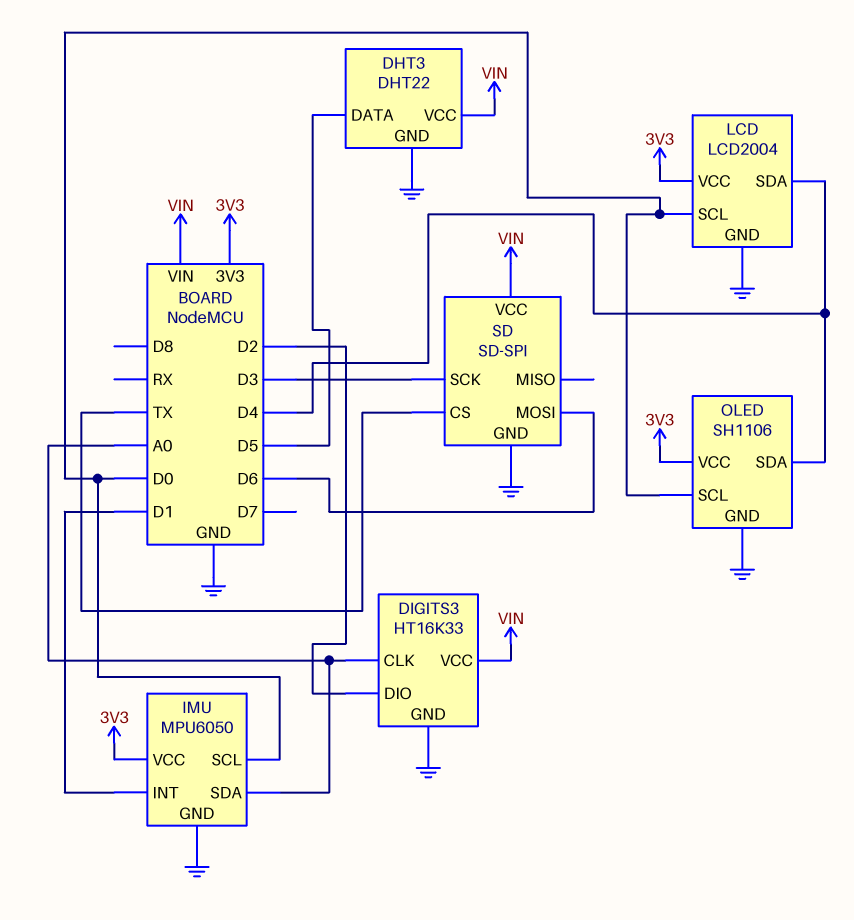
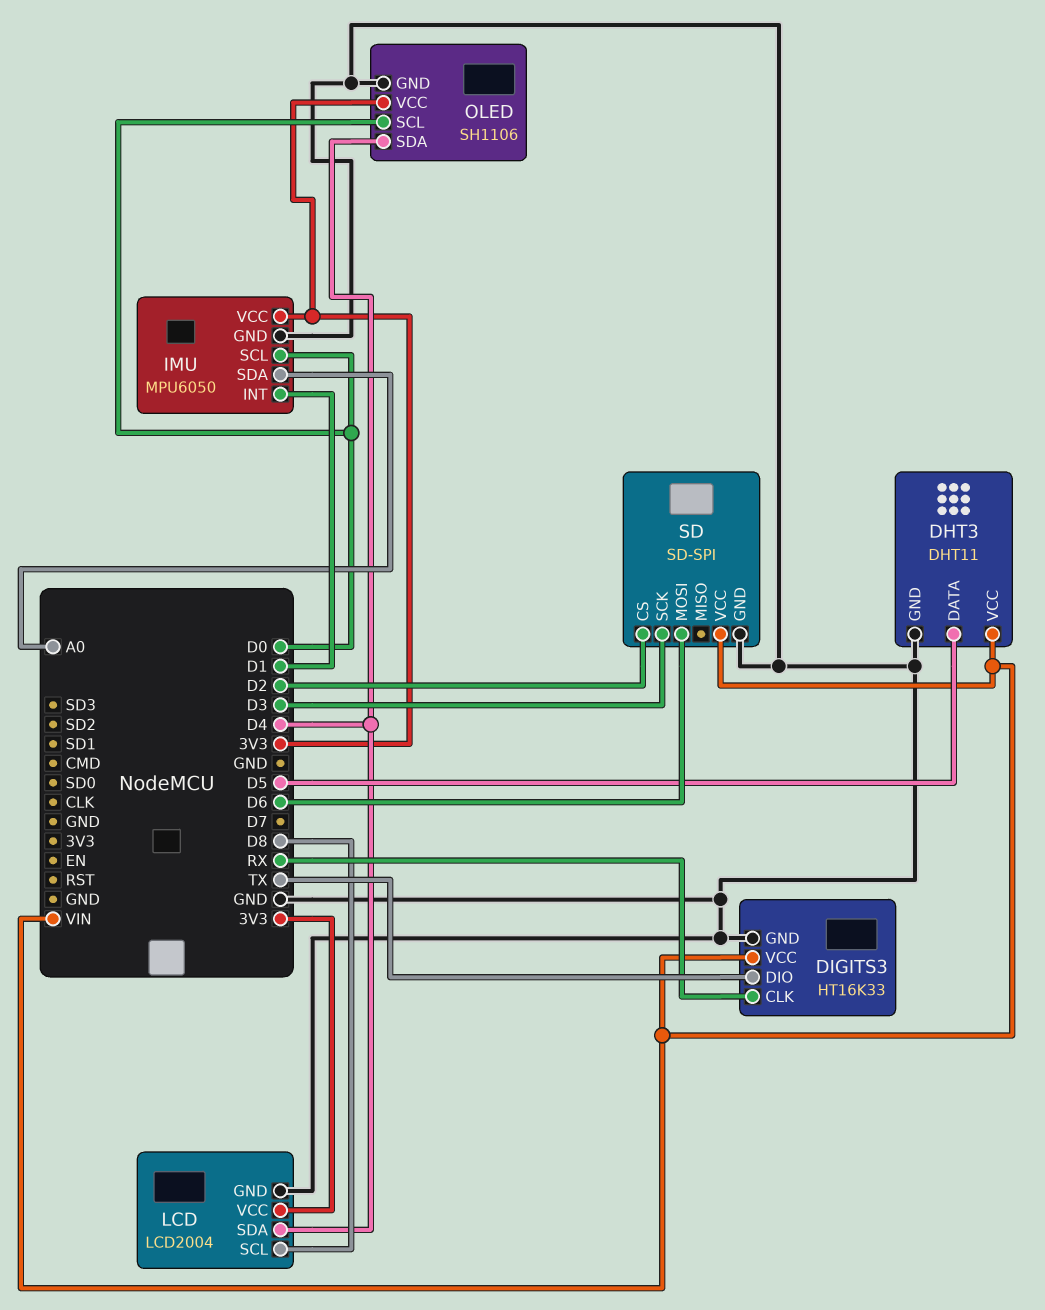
DHT3: DHT22 -> DHT11
DIGITS3 pin CLK: A0 -> RX
DIGITS3 pin DIO: D2 -> TX
LCD pin SCL: D0 -> D8
SD pin CS: TX -> D2

